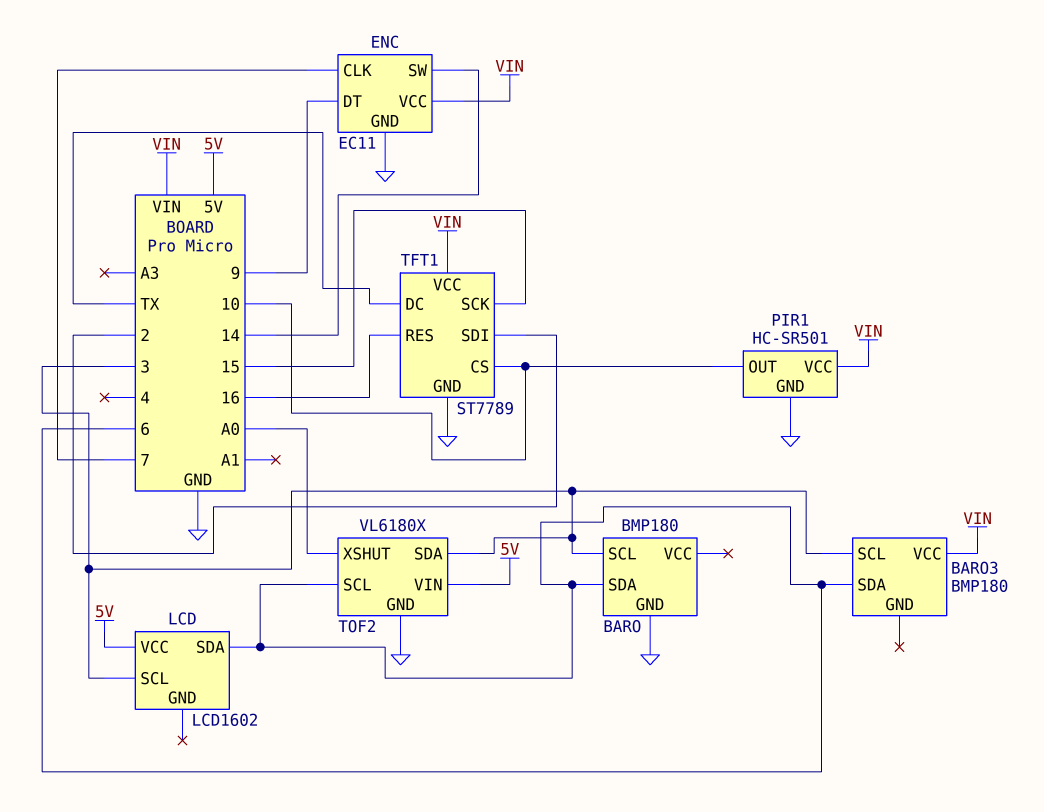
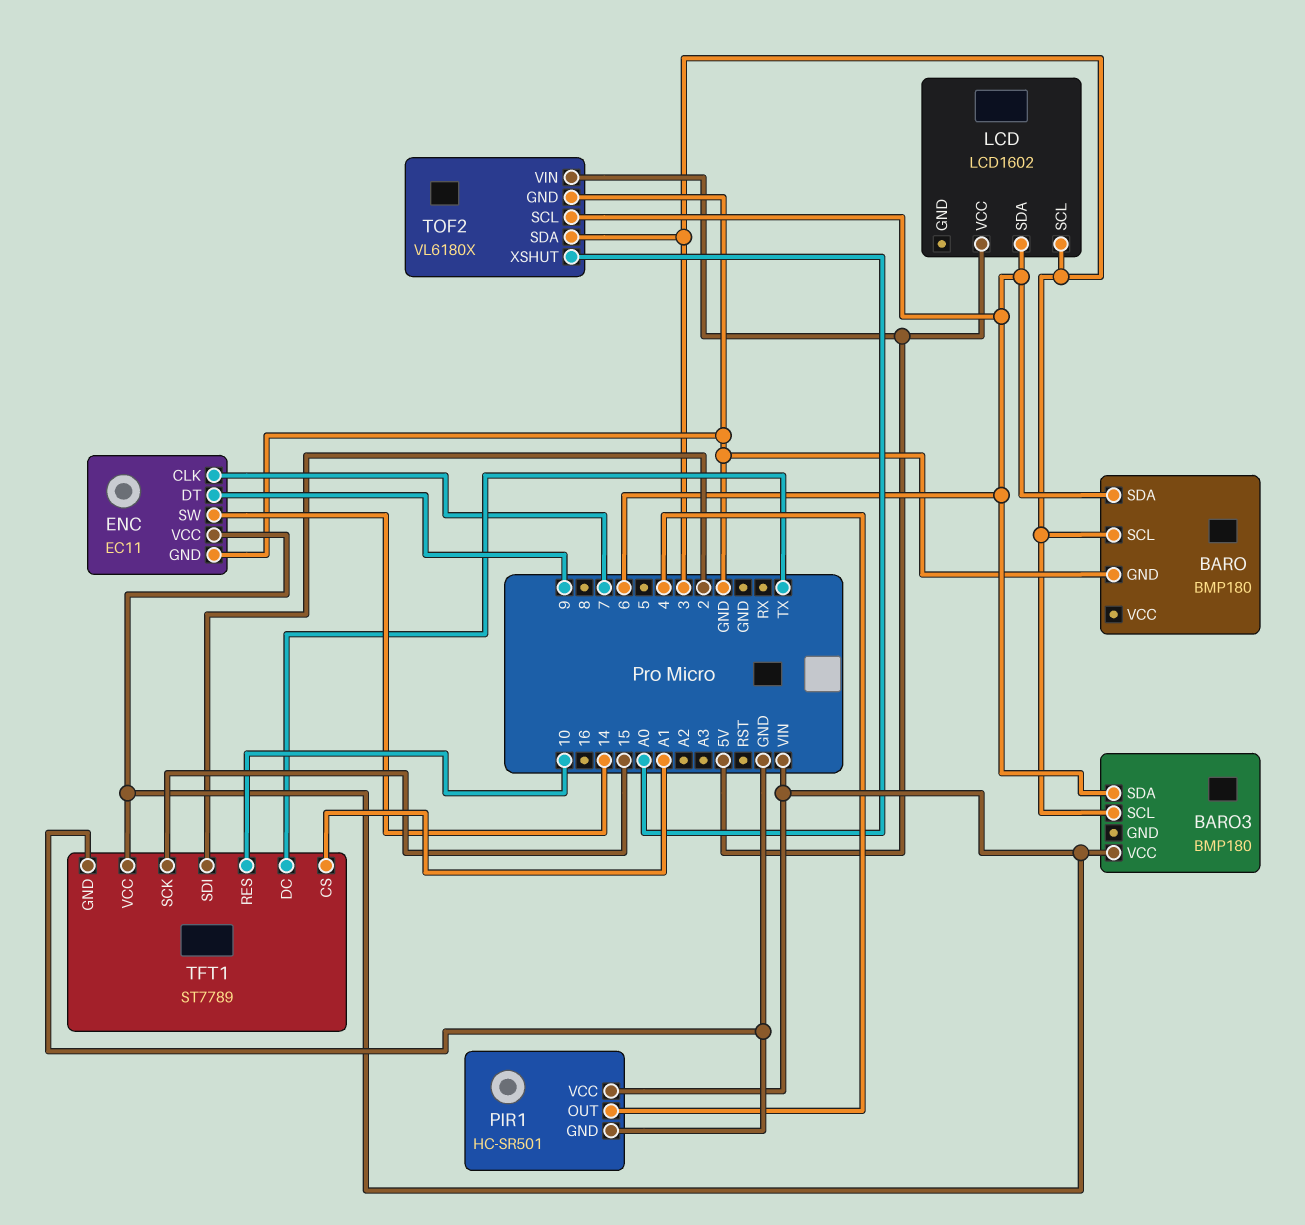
PIR1 pin OUT: 10 -> 4
TFT1 pin CS: 10 -> A1
TFT1 pin RES: 16 -> 10

